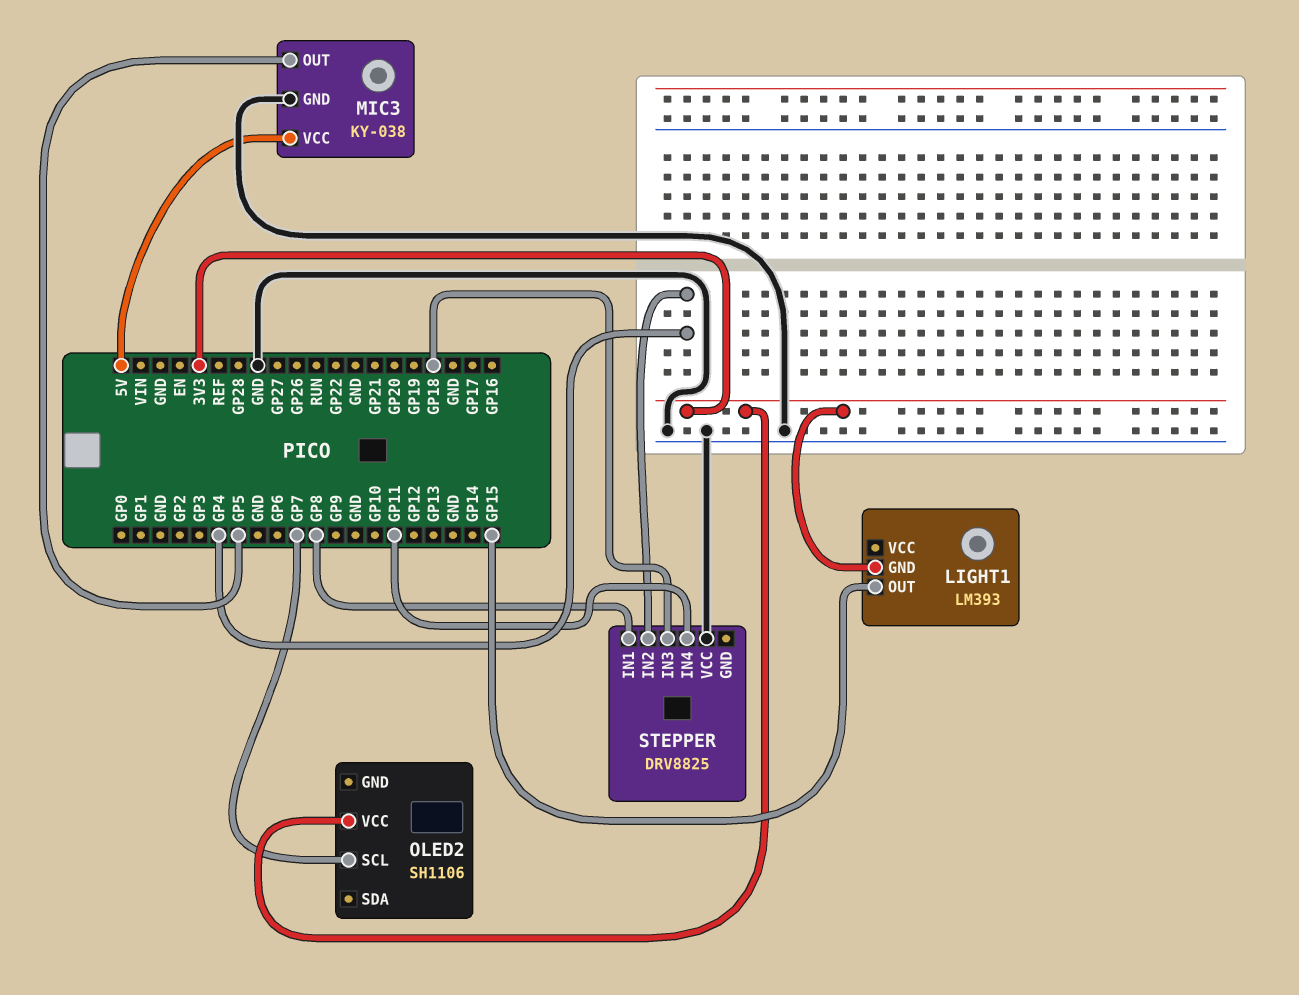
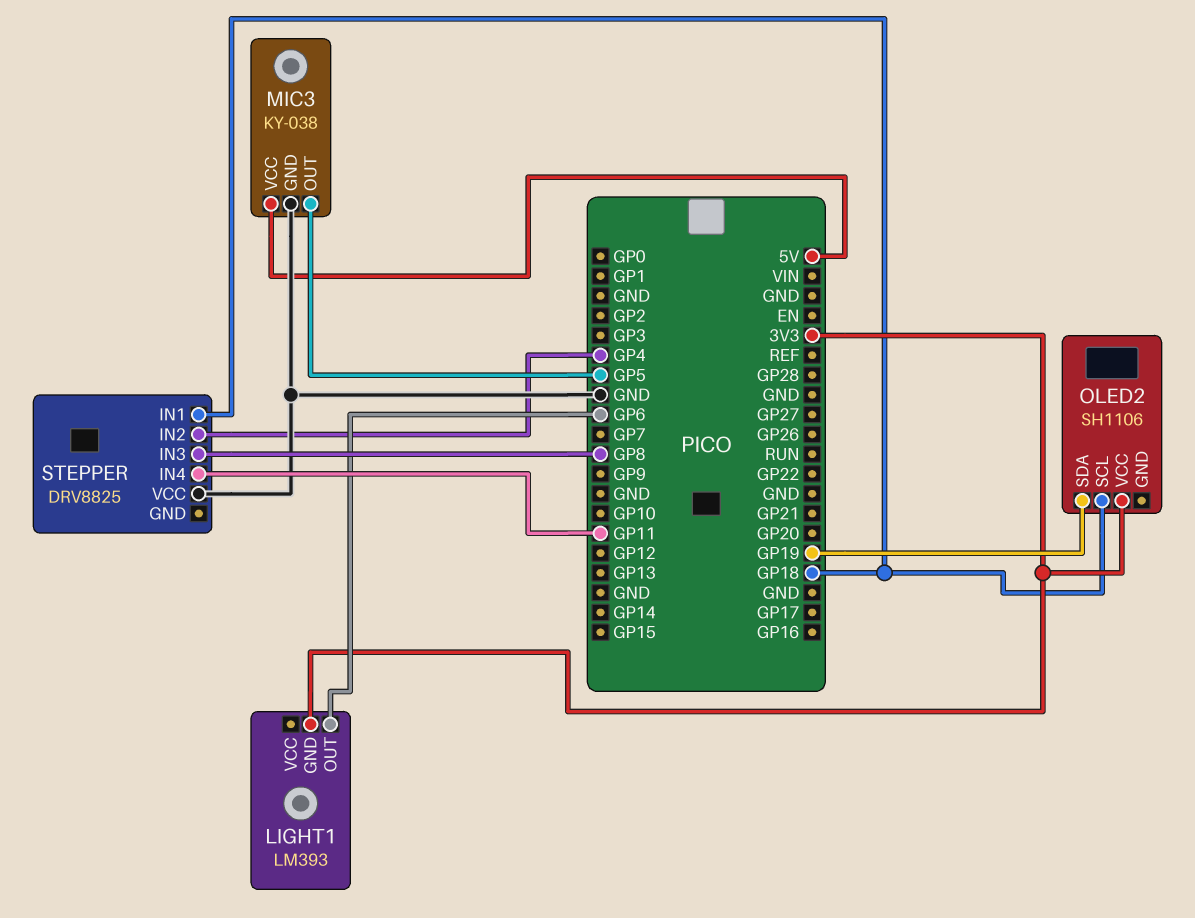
LIGHT1 pin OUT: GP15 -> GP6
OLED2 pin SCL: GP7 -> GP18
OLED2 pin SDA: none -> GP19
STEPPER pin IN1: GP8 -> GP18
STEPPER pin IN3: GP18 -> GP8

